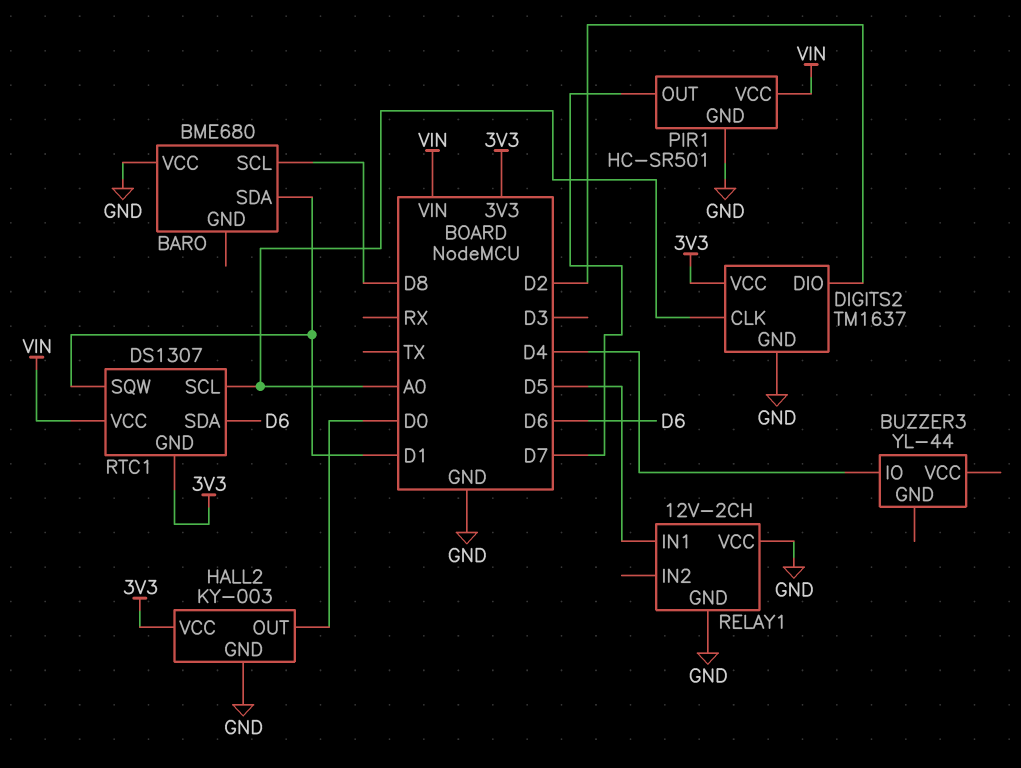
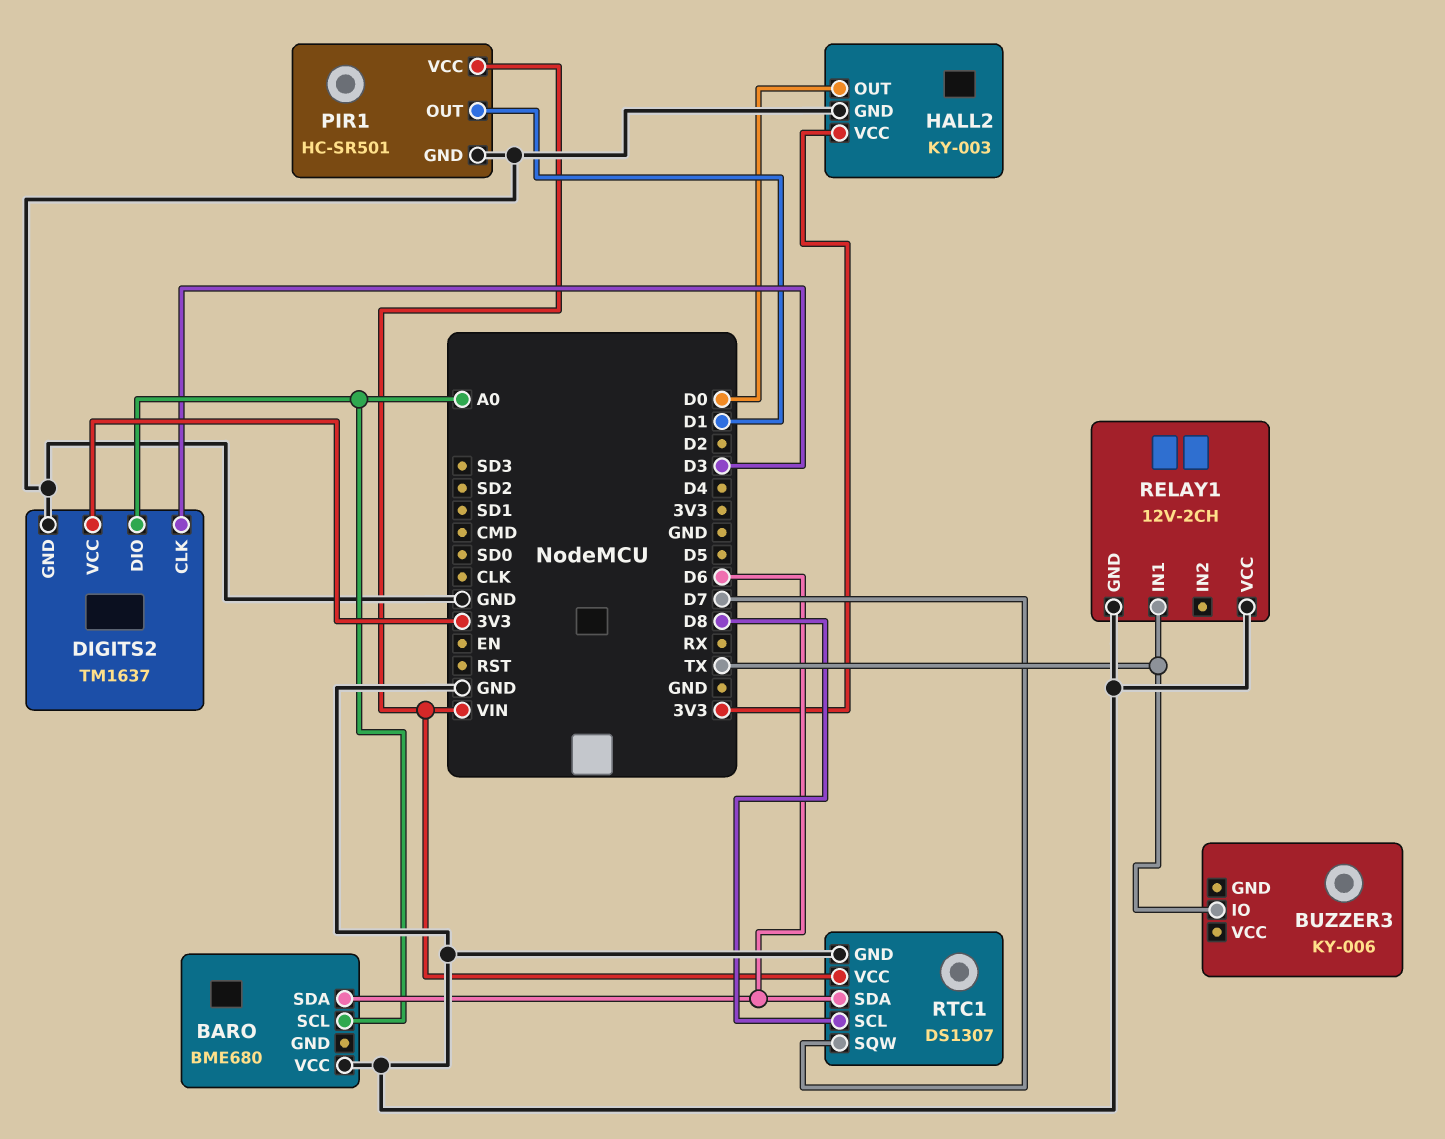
BARO pin SCL: D8 -> A0
BARO pin SDA: D1 -> D6
BUZZER3: YL-44 -> KY-006
BUZZER3 pin IO: D4 -> TX
DIGITS2 pin CLK: A0 -> D3
DIGITS2 pin DIO: D2 -> A0
PIR1 pin OUT: D7 -> D1
RELAY1 pin IN1: D5 -> TX
RTC1 pin GND: 3V3 -> GND
RTC1 pin SCL: A0 -> D8
RTC1 pin SQW: D1 -> D7

